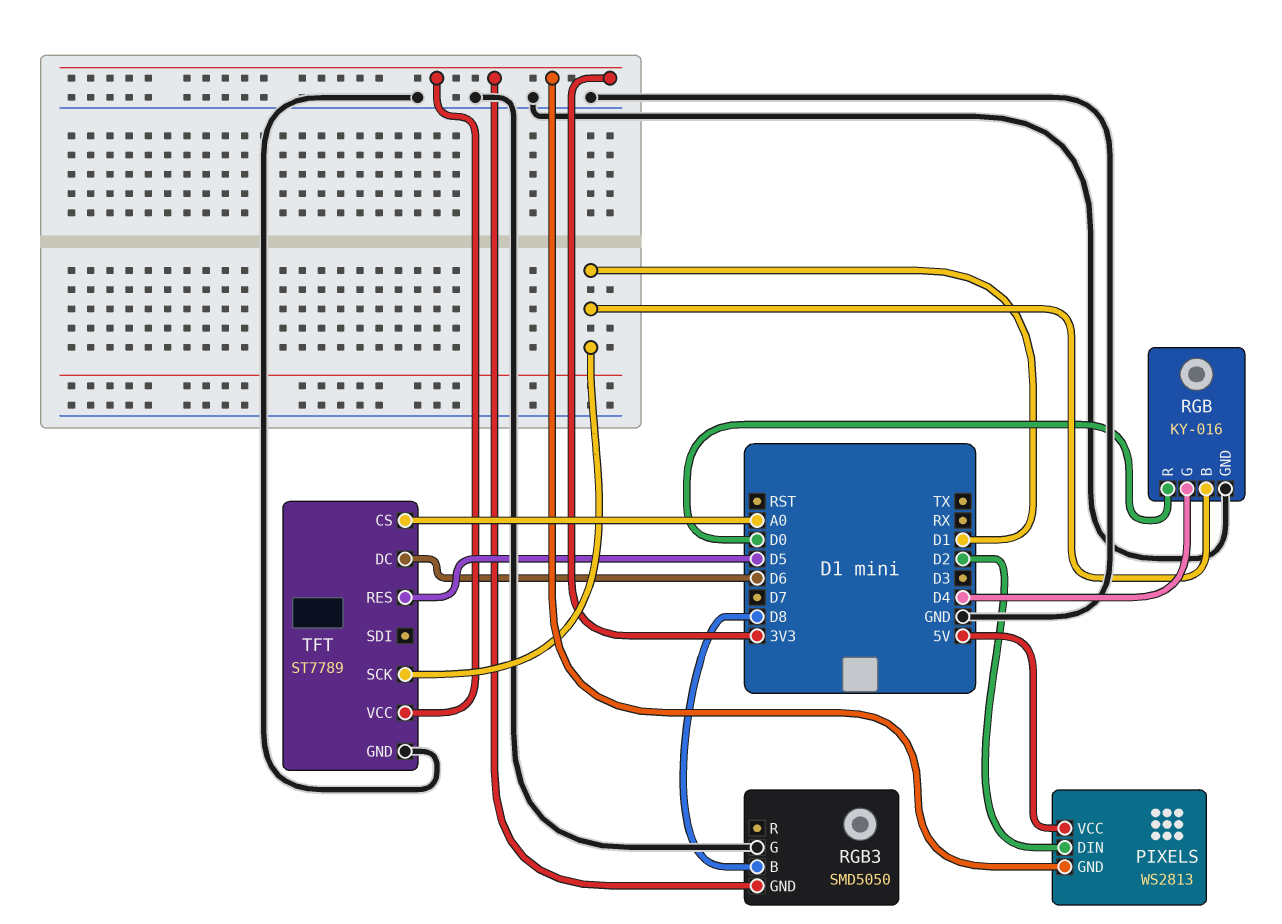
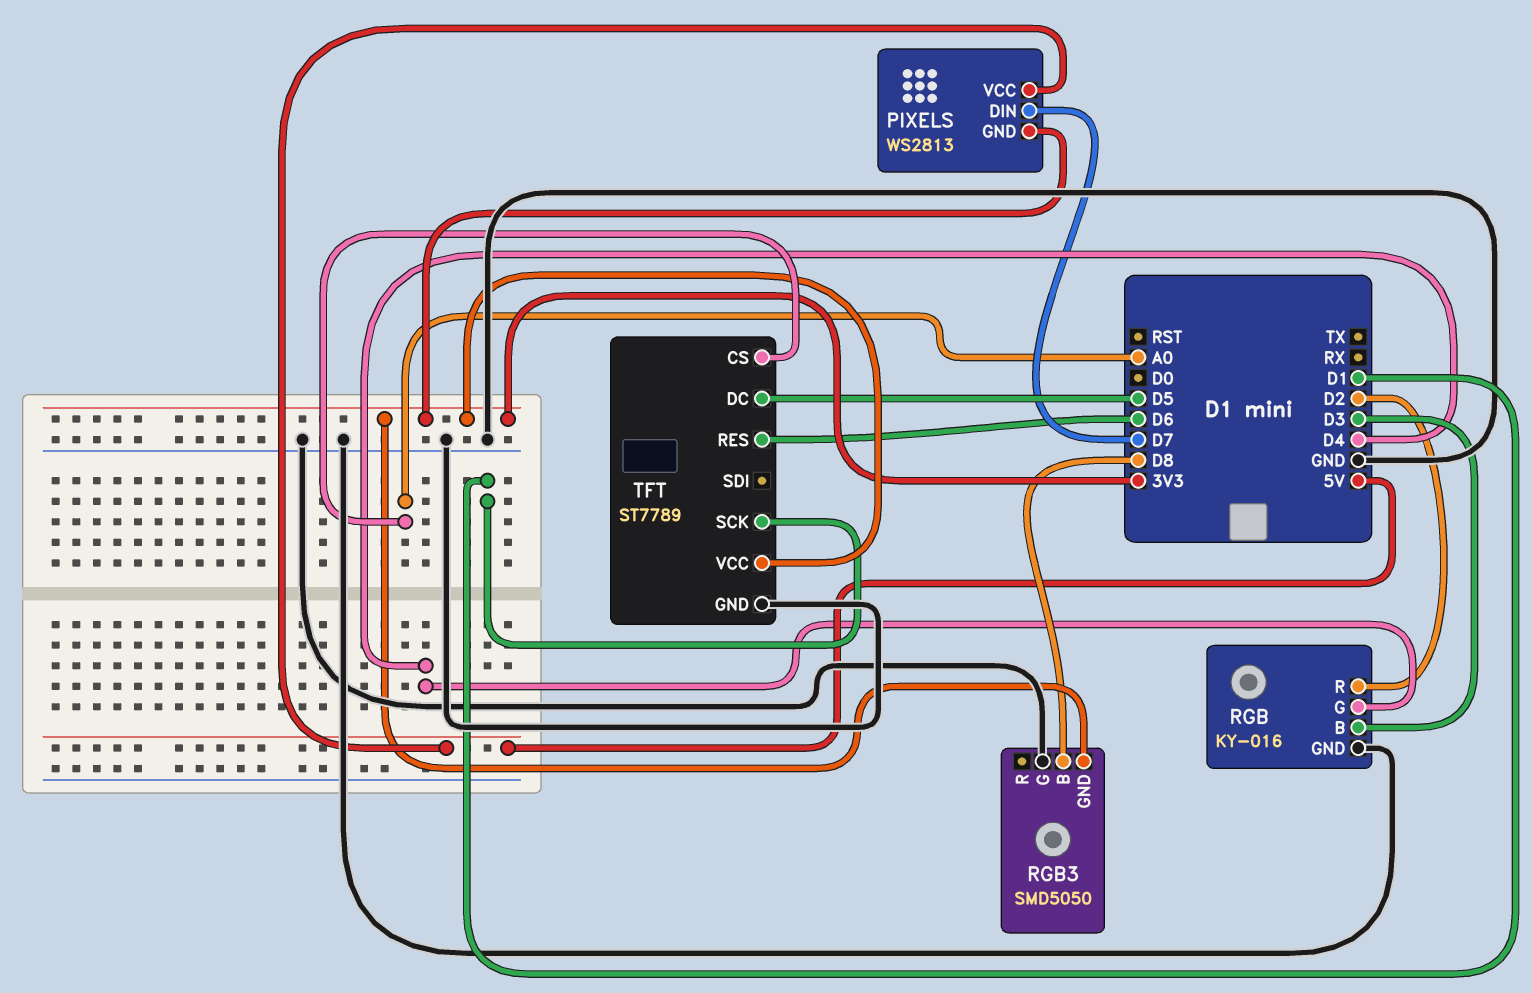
PIXELS pin DIN: D2 -> D7
RGB pin B: D1 -> D3
RGB pin R: D0 -> D2
TFT pin DC: D6 -> D5
TFT pin RES: D5 -> D6

